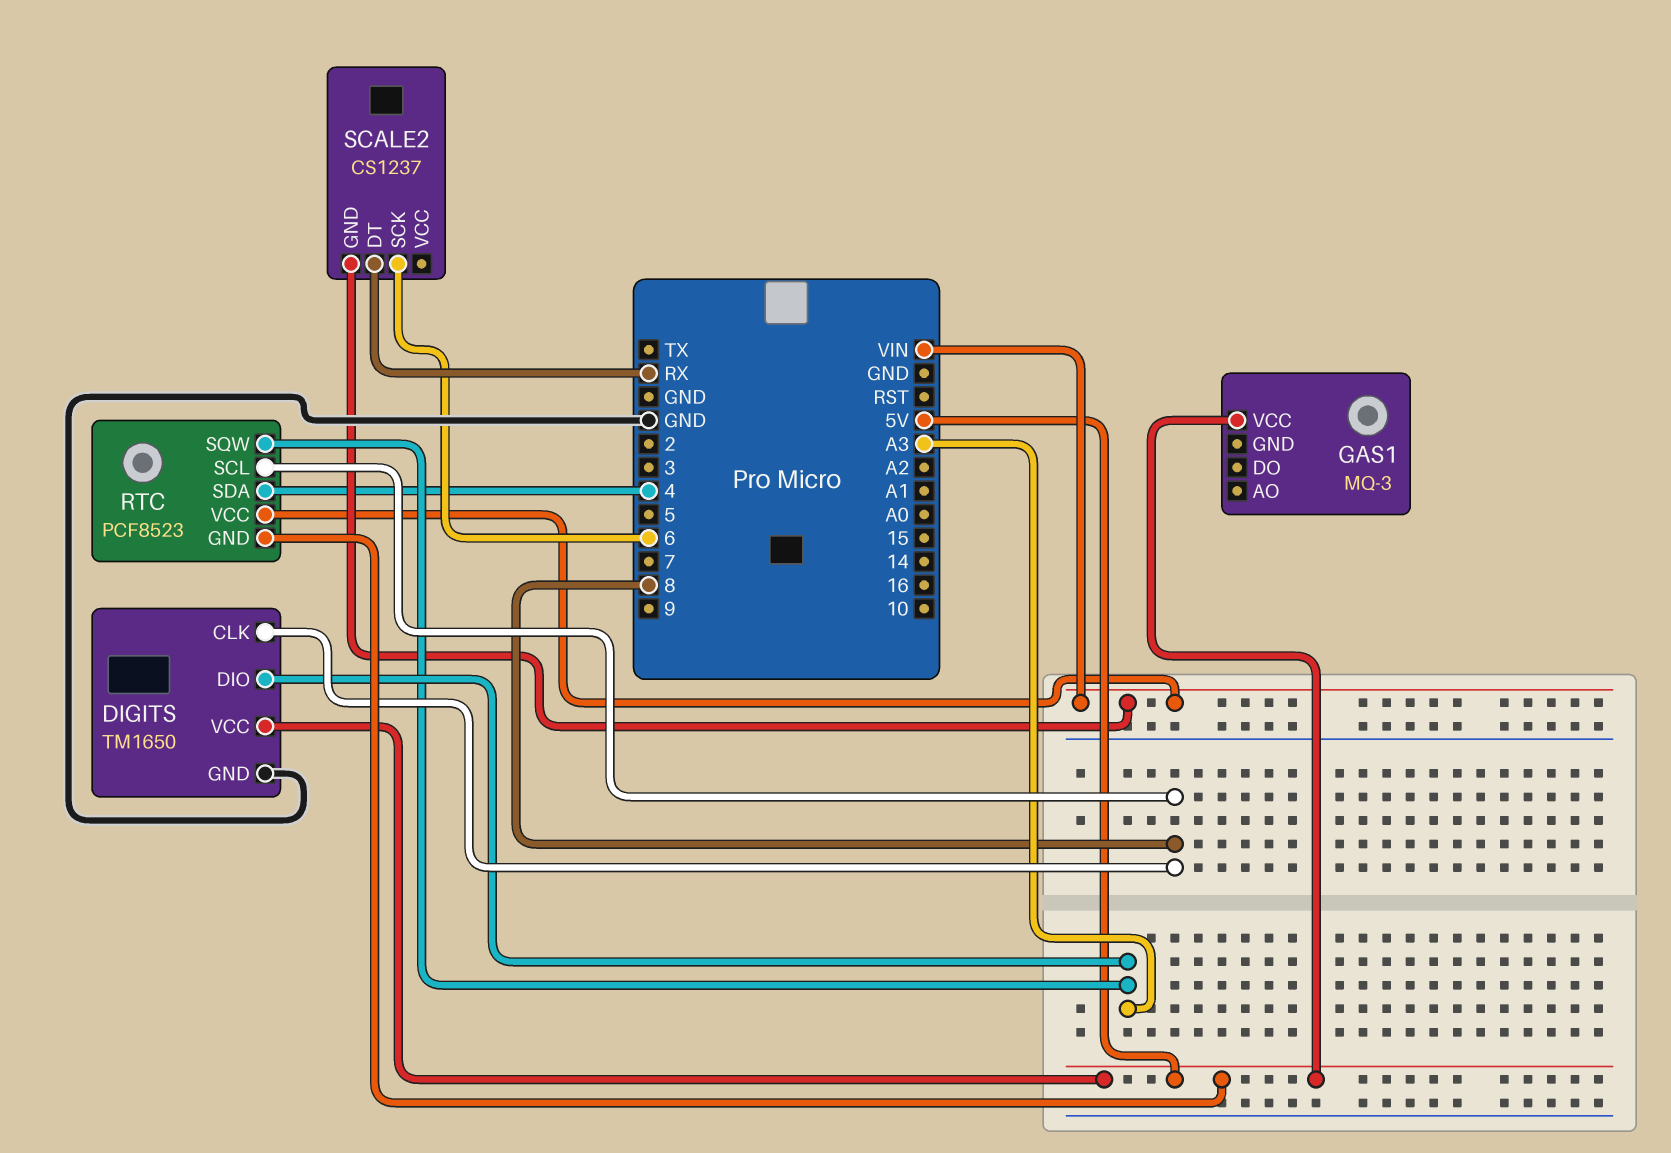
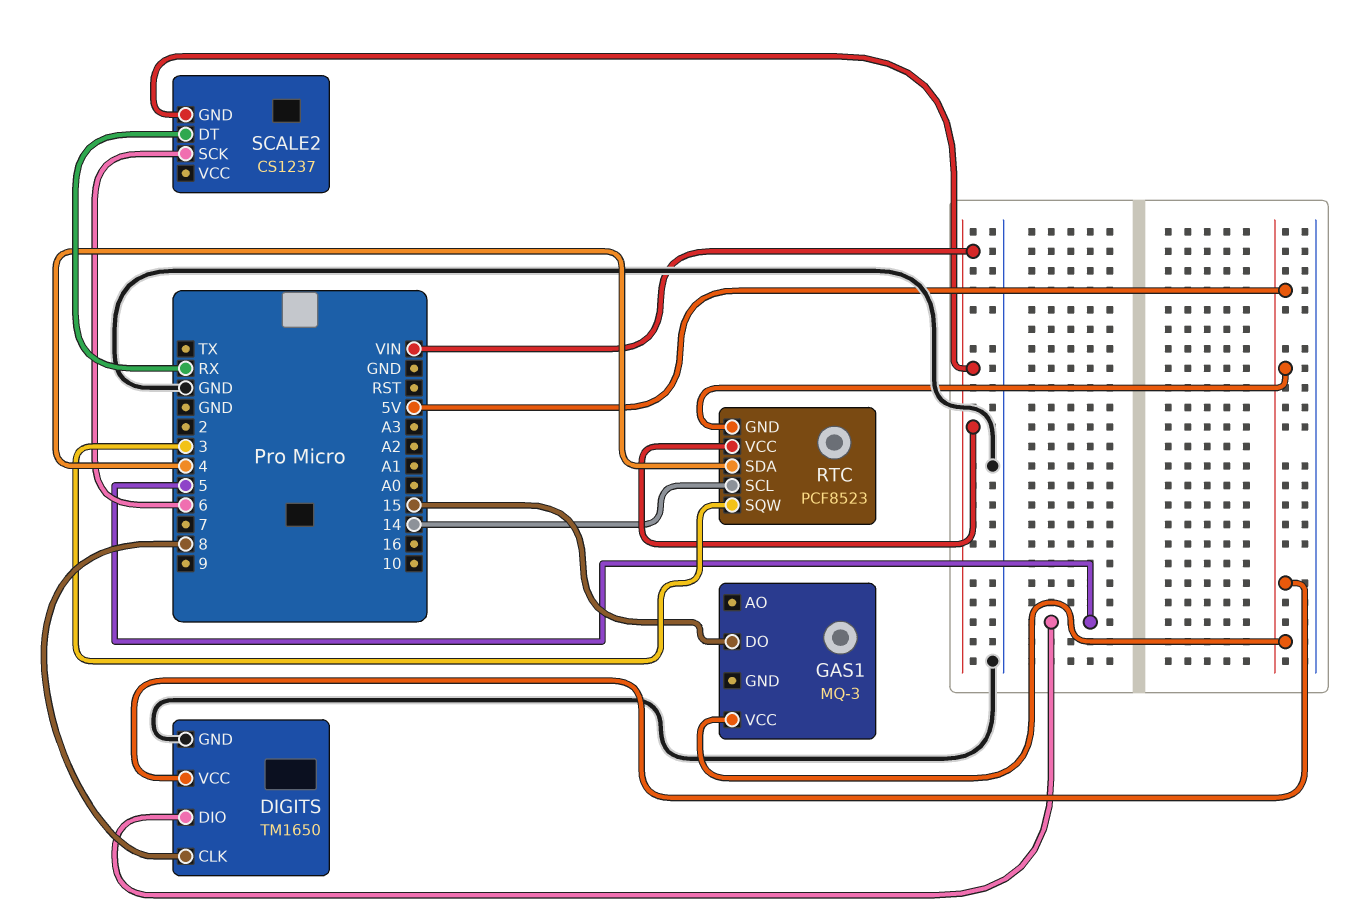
DIGITS pin DIO: A3 -> 5
GAS1 pin DO: none -> 15
RTC pin SCL: 8 -> 14
RTC pin SQW: A3 -> 3

